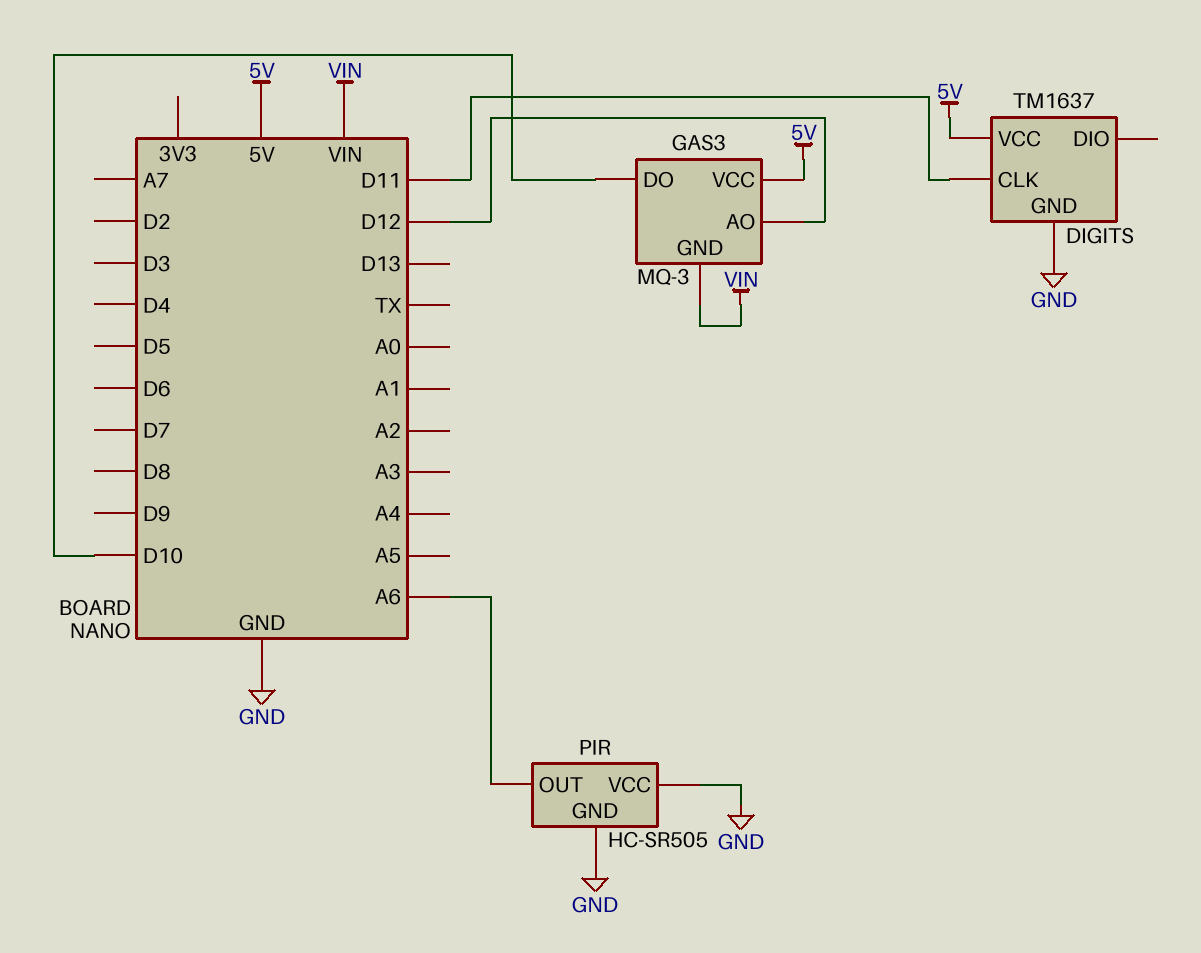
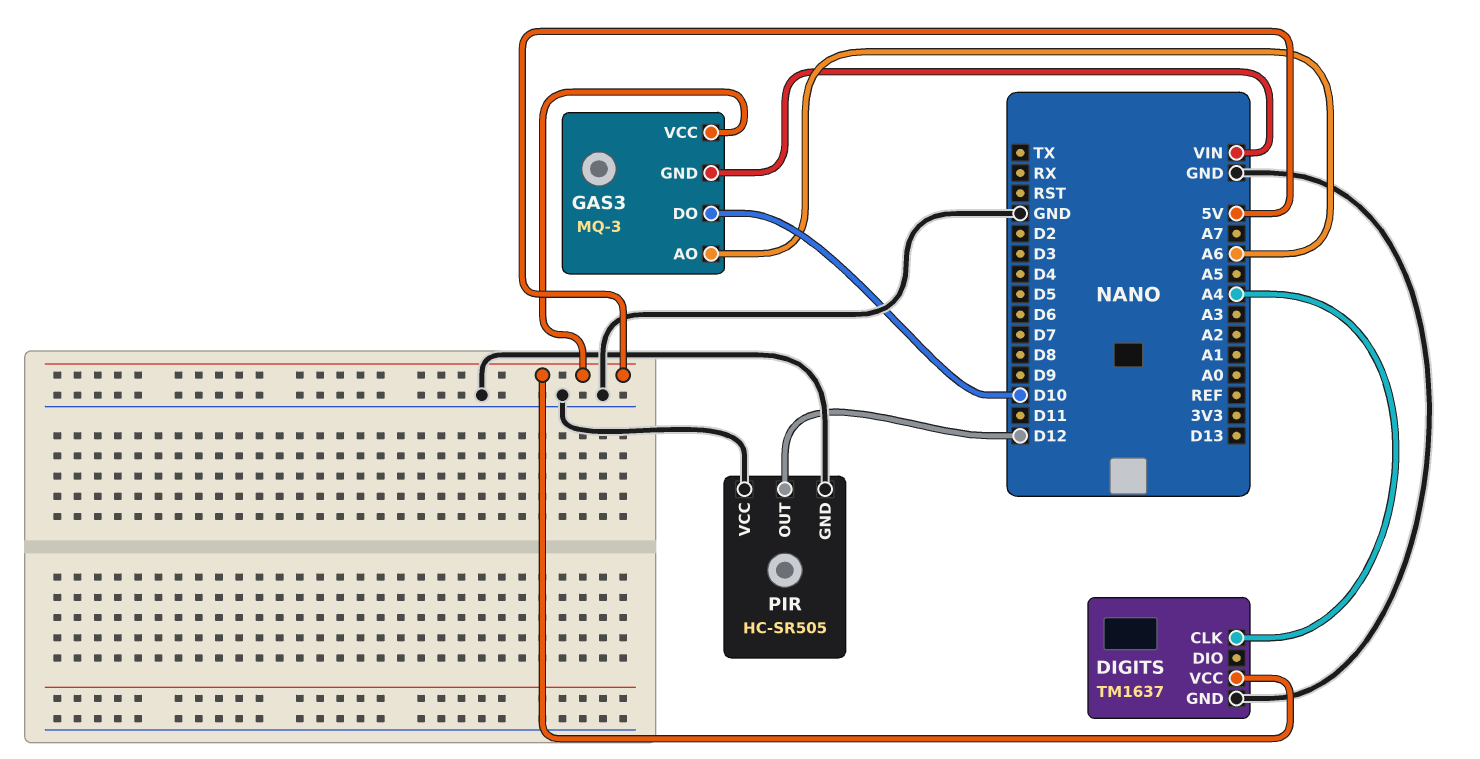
DIGITS pin CLK: D11 -> A4
GAS3 pin AO: D12 -> A6
PIR pin OUT: A6 -> D12

